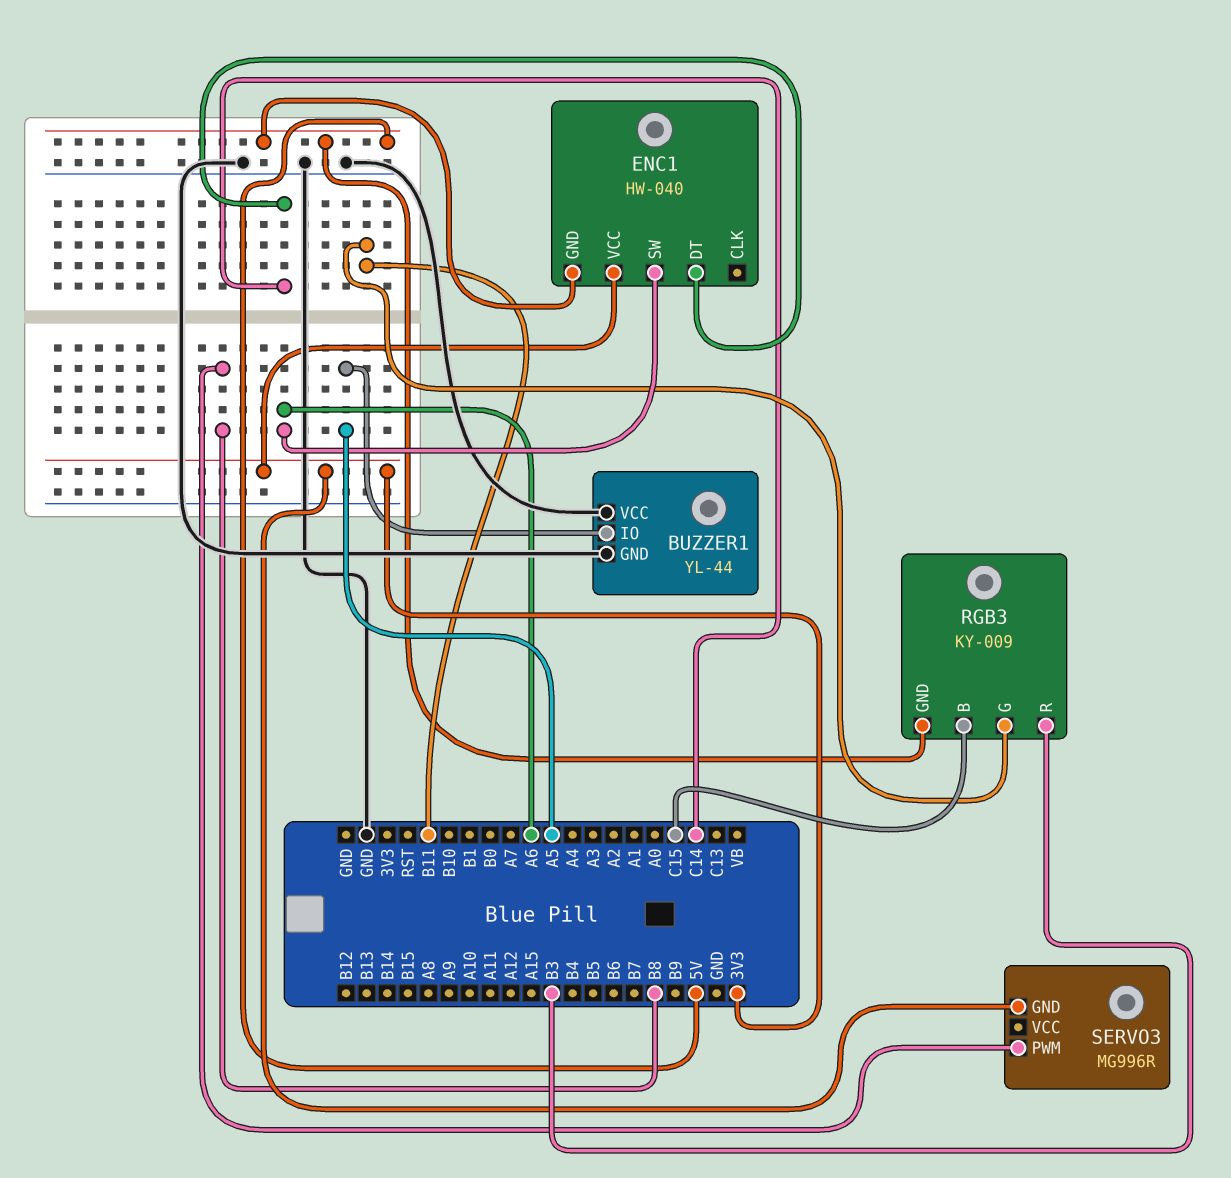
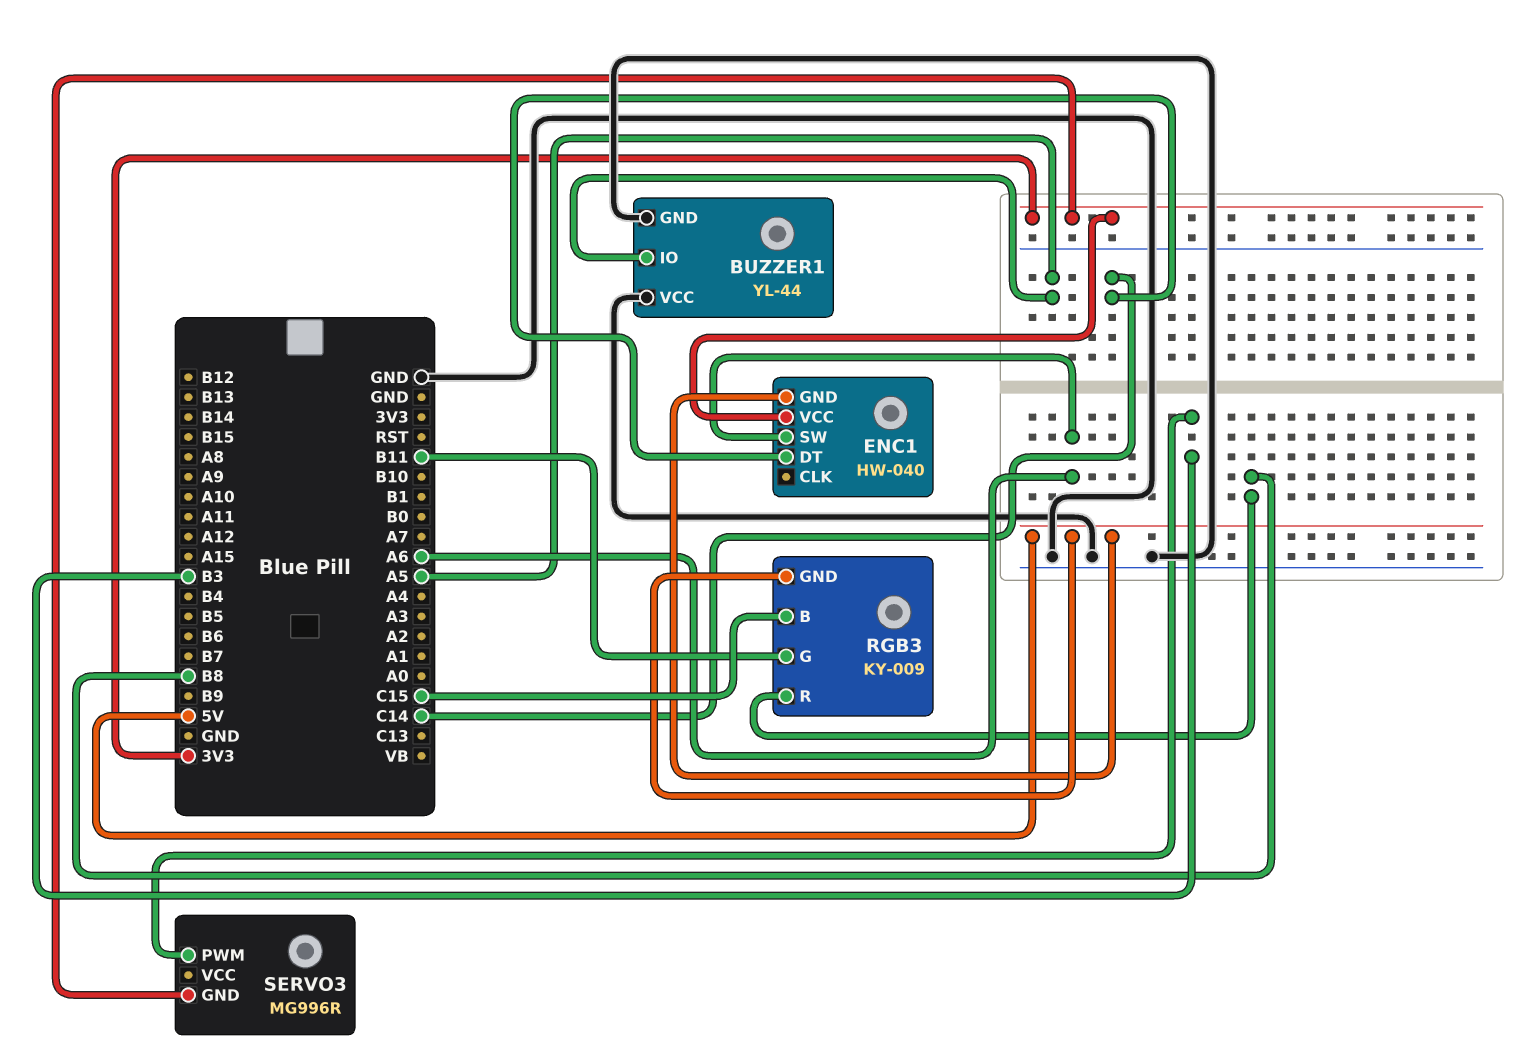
RGB3 pin R: B3 -> B8
SERVO3 pin PWM: B8 -> B3

